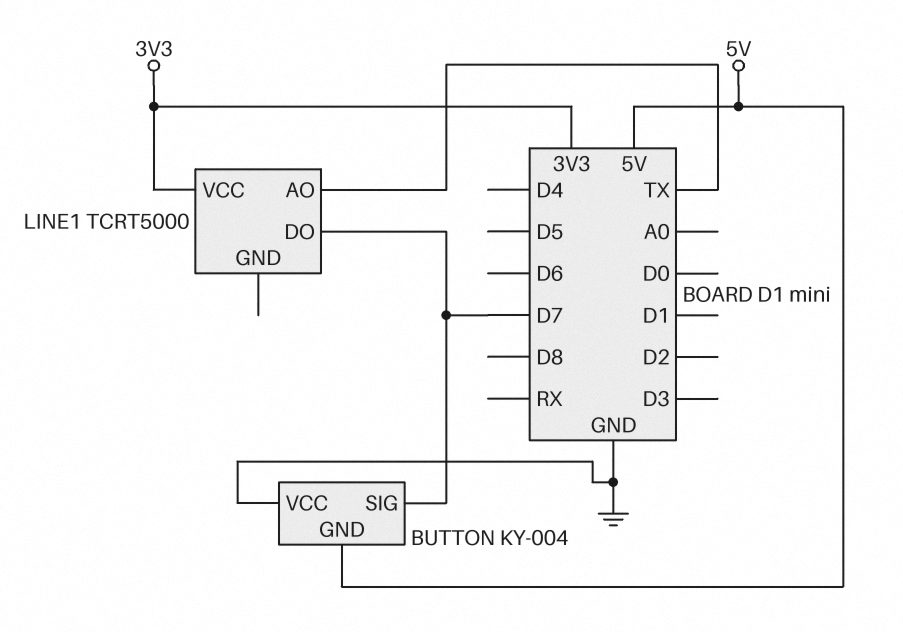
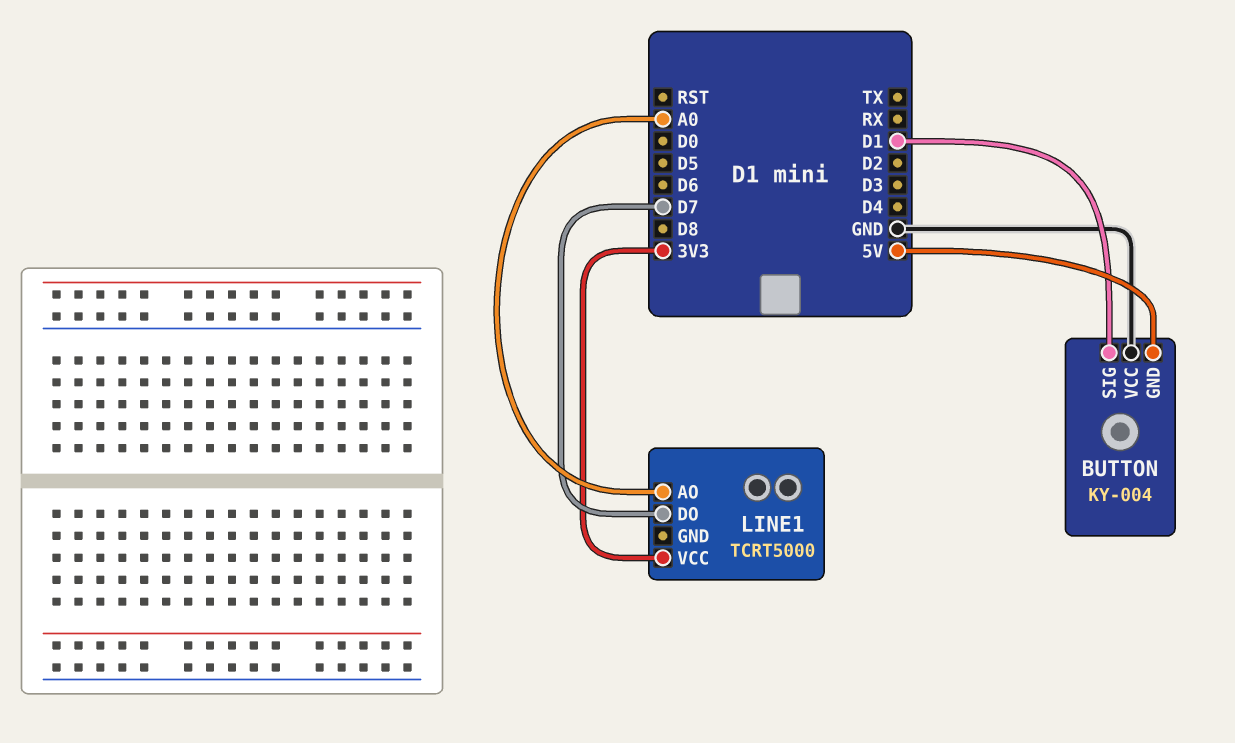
BUTTON pin SIG: D7 -> D1
LINE1 pin AO: TX -> A0

